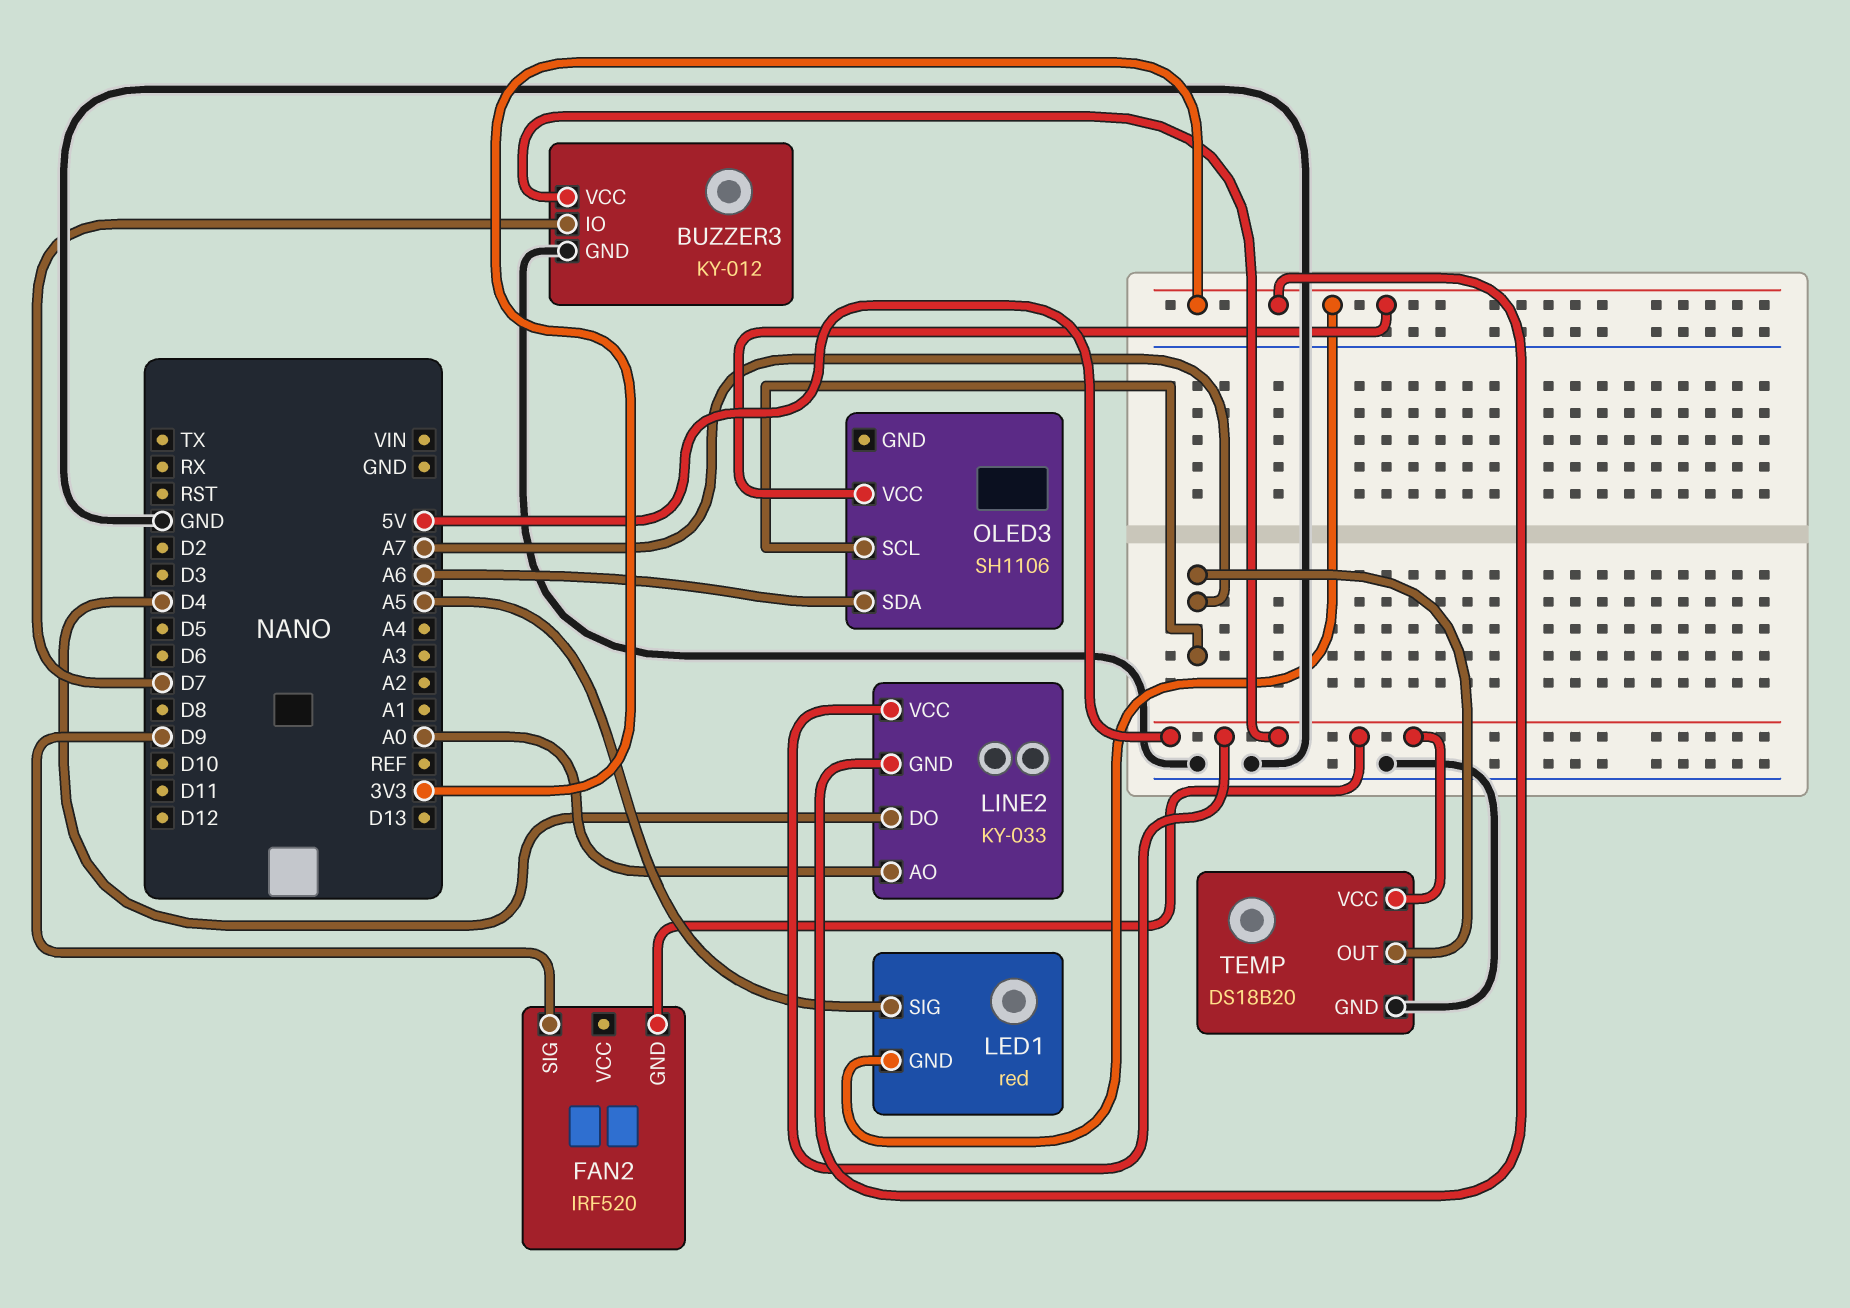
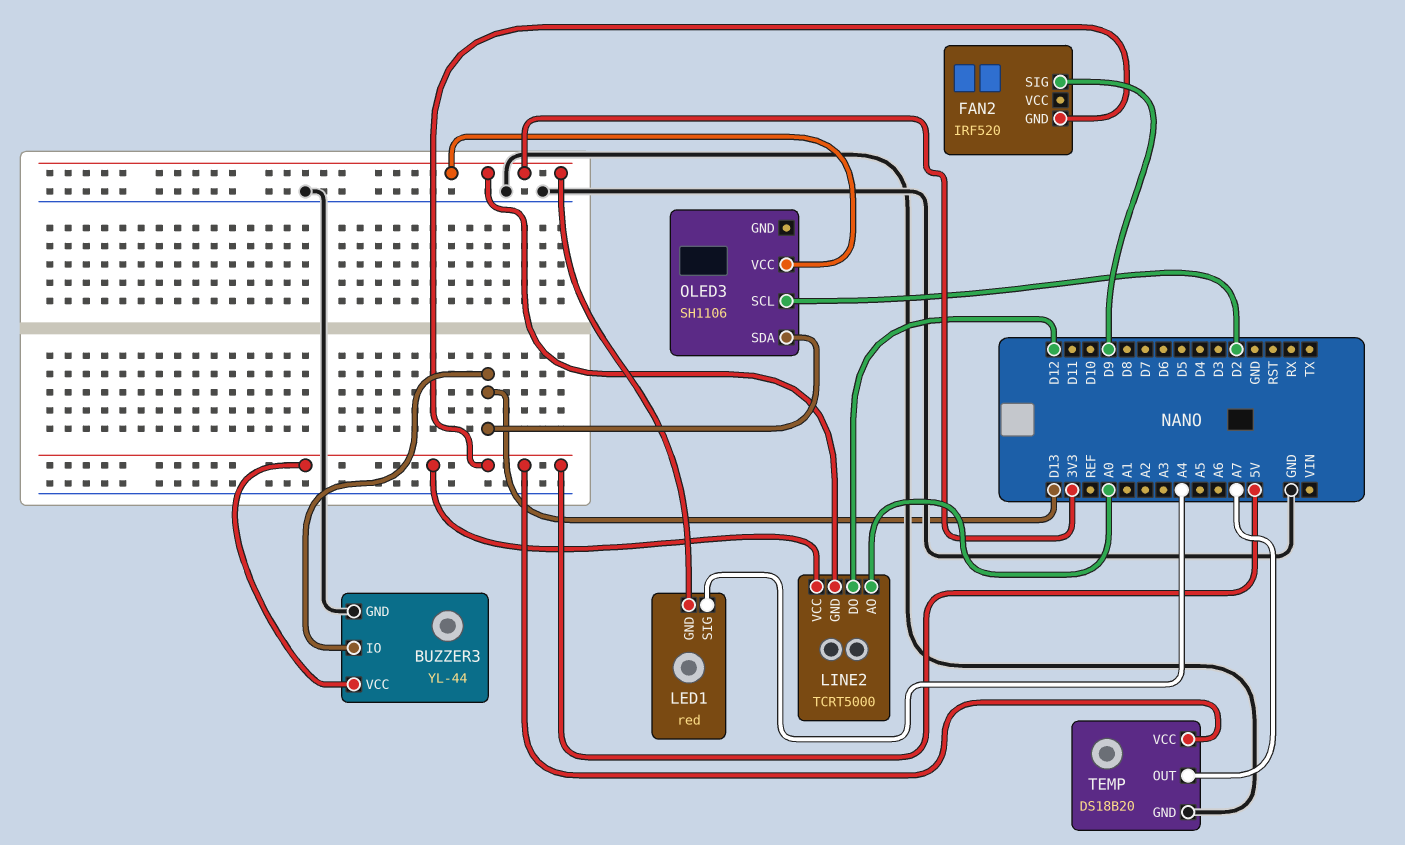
BUZZER3: KY-012 -> YL-44
BUZZER3 pin IO: D7 -> D13
LED1 pin SIG: A5 -> A4
LINE2: KY-033 -> TCRT5000
LINE2 pin DO: D4 -> D12
OLED3 pin SCL: A7 -> D2
OLED3 pin SDA: A6 -> D13

